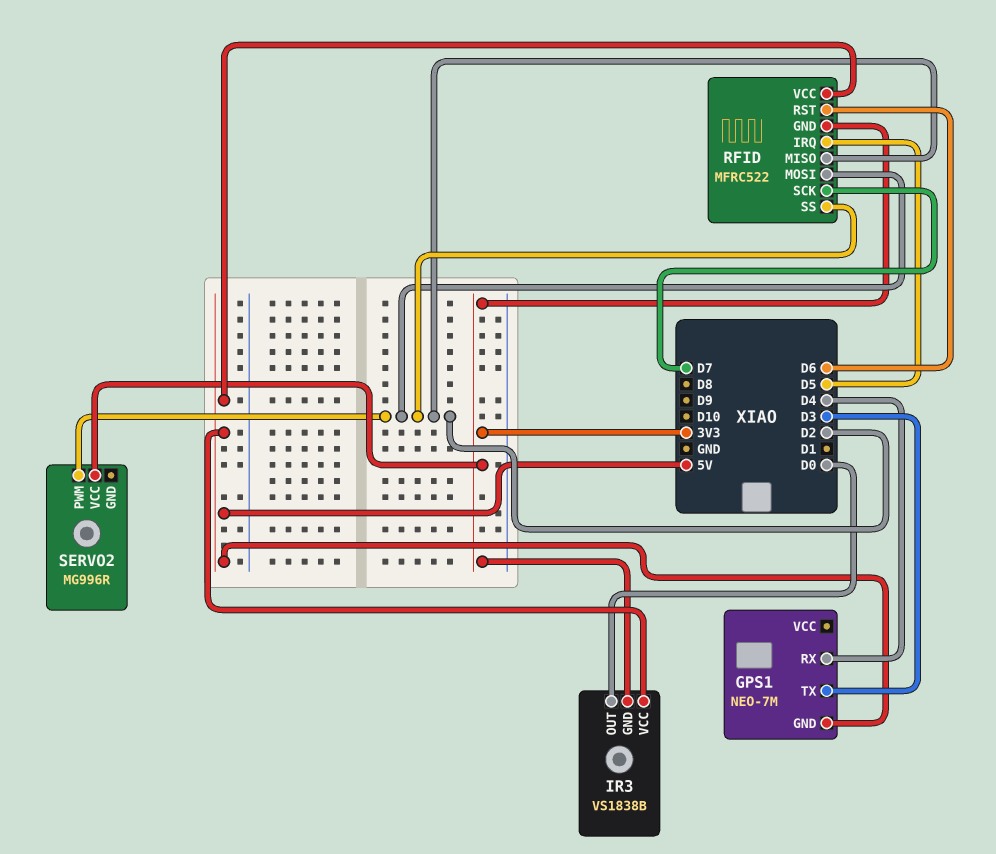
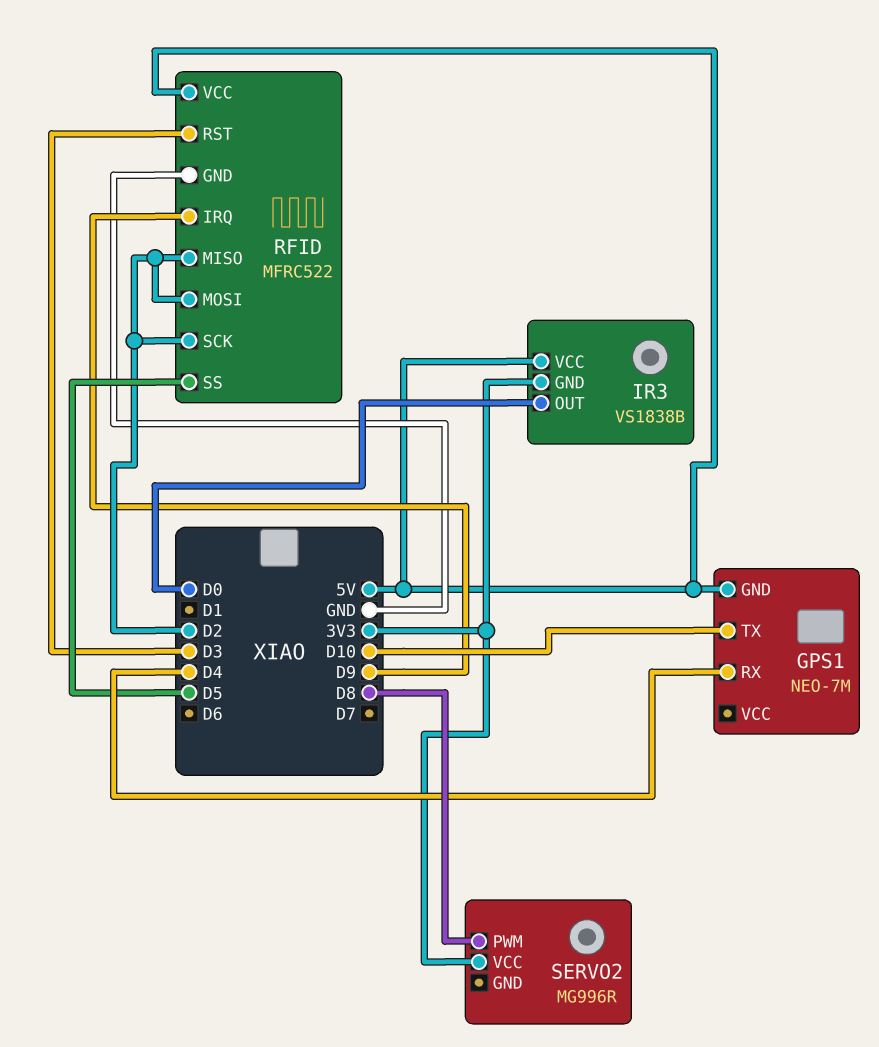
GPS1 pin TX: D3 -> D10
RFID pin GND: 3V3 -> GND
RFID pin IRQ: D5 -> D9
RFID pin RST: D6 -> D3
RFID pin SCK: D7 -> D2
RFID pin SS: D2 -> D5
SERVO2 pin PWM: D2 -> D8

